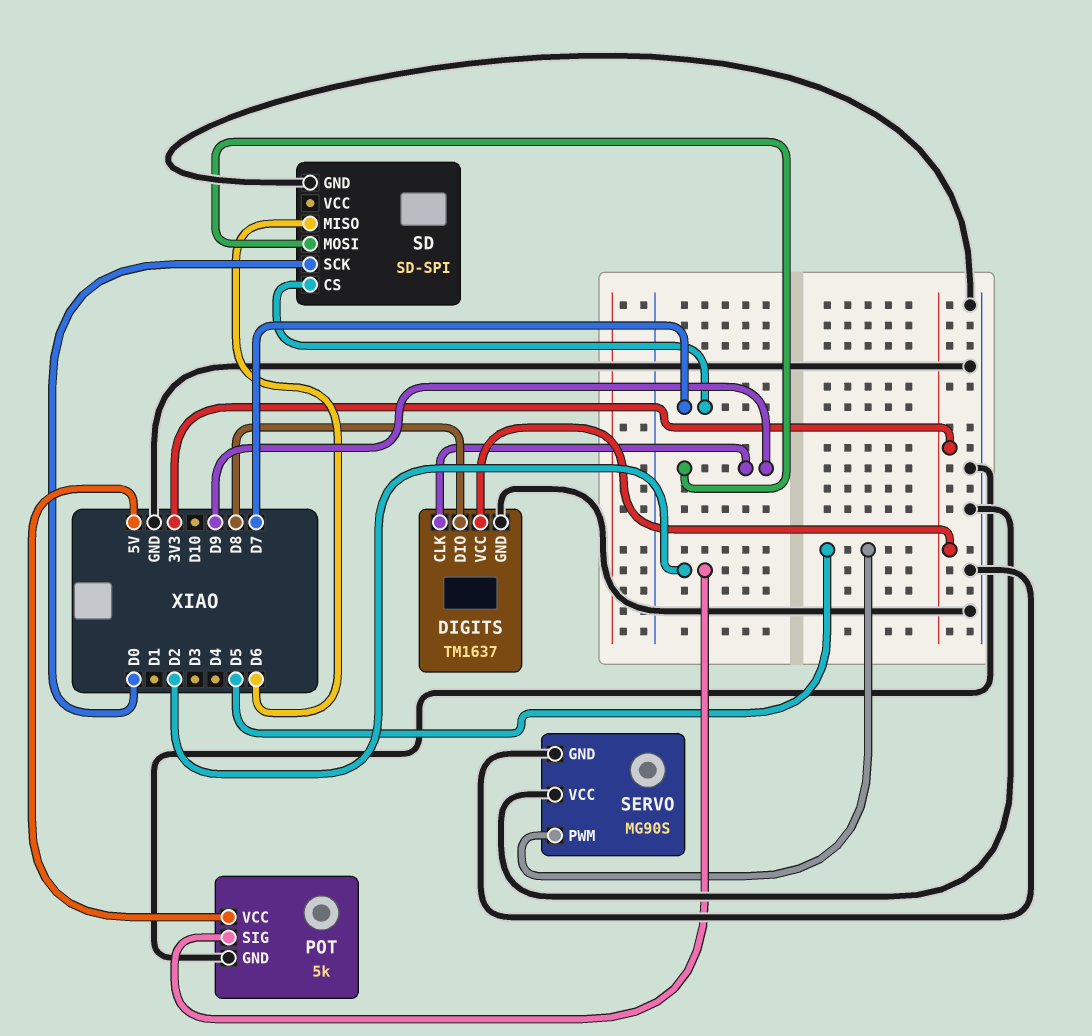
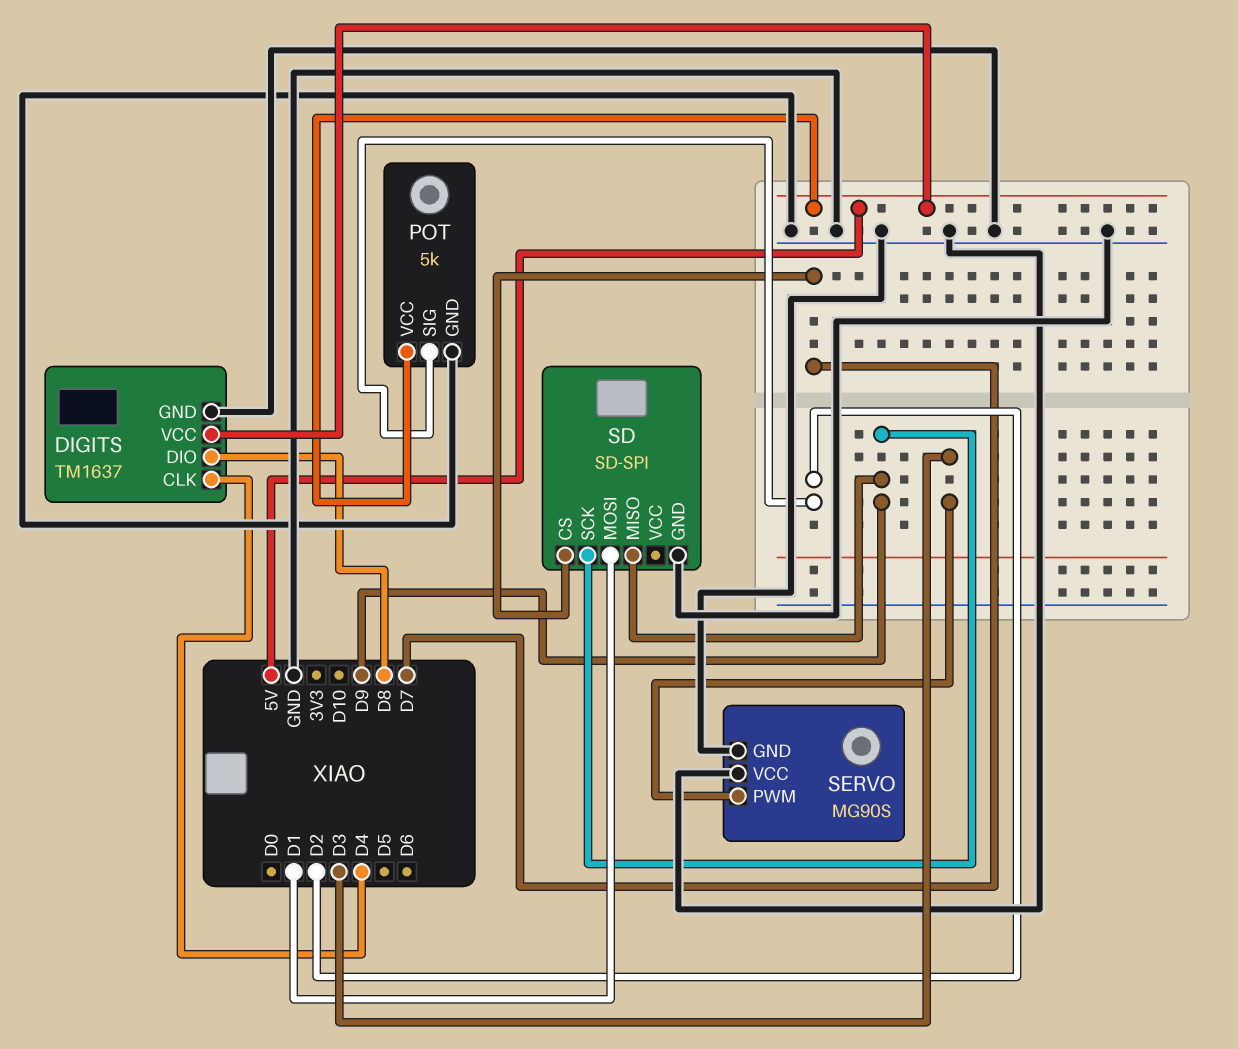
DIGITS pin CLK: D9 -> D4
DIGITS pin VCC: 3V3 -> 5V
SD pin MISO: D6 -> D9
SD pin MOSI: D9 -> D1
SD pin SCK: D0 -> D9
SERVO pin PWM: D5 -> D3

